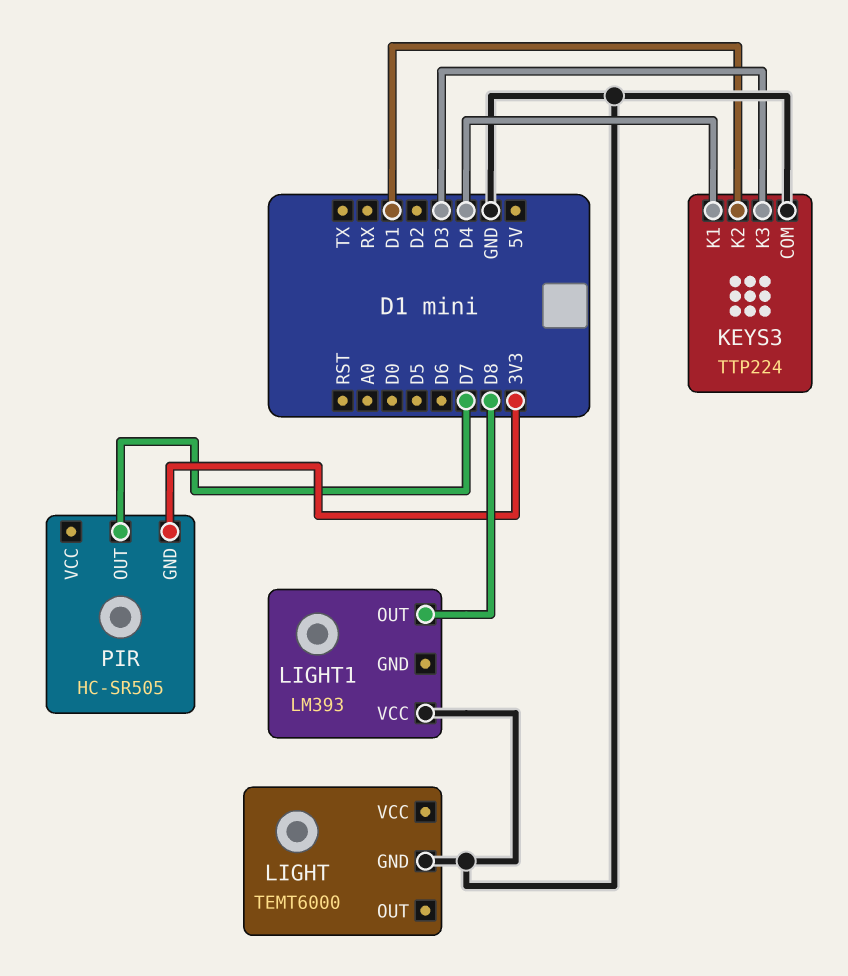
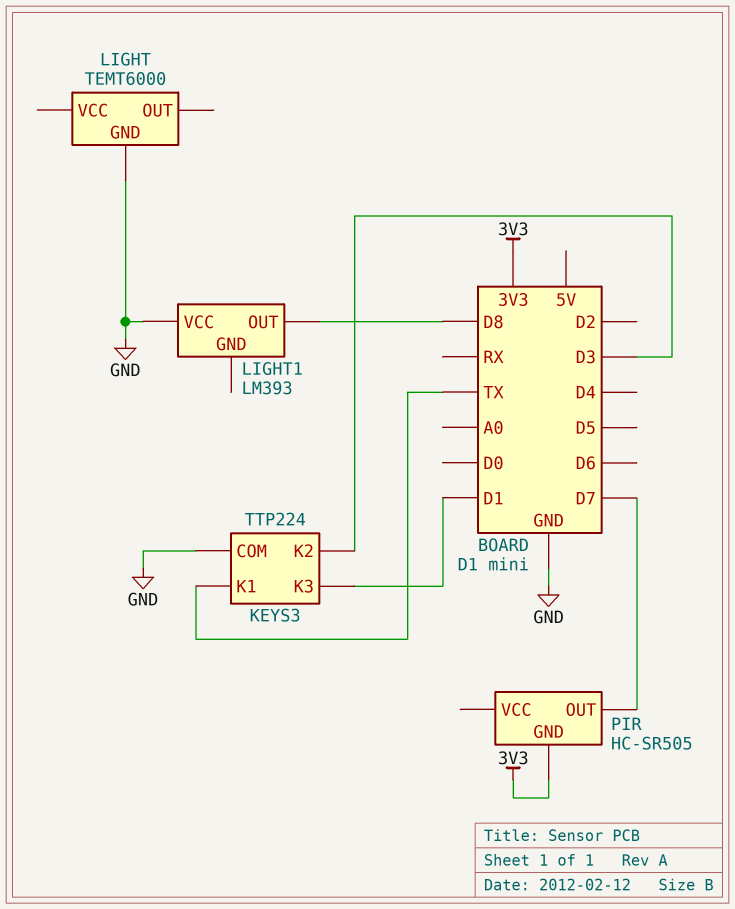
KEYS3 pin K1: D4 -> TX
KEYS3 pin K2: D1 -> D3
KEYS3 pin K3: D3 -> D1

